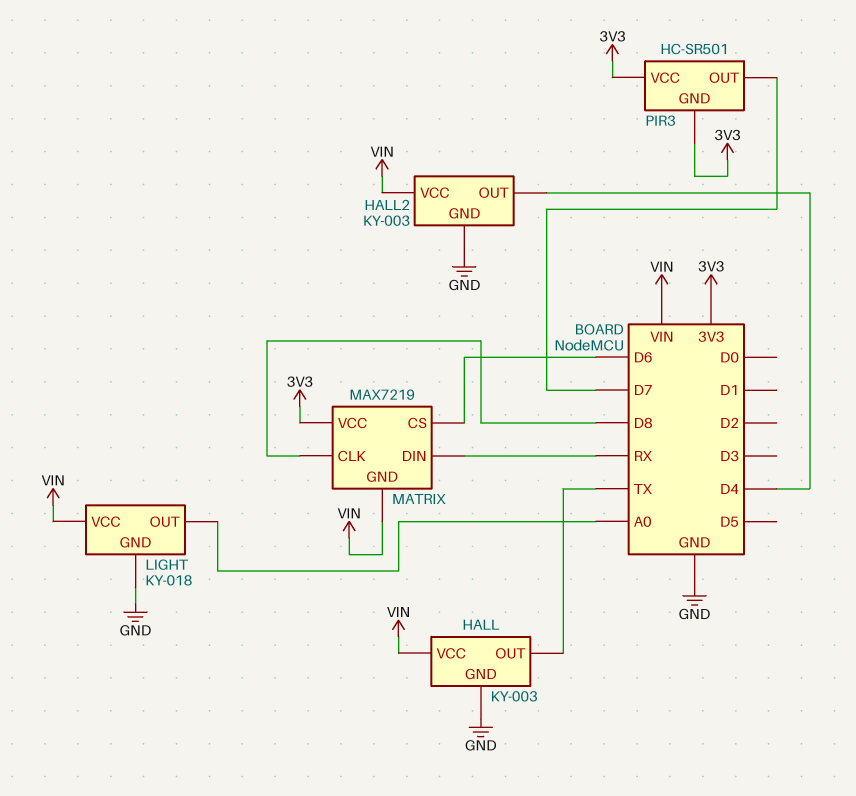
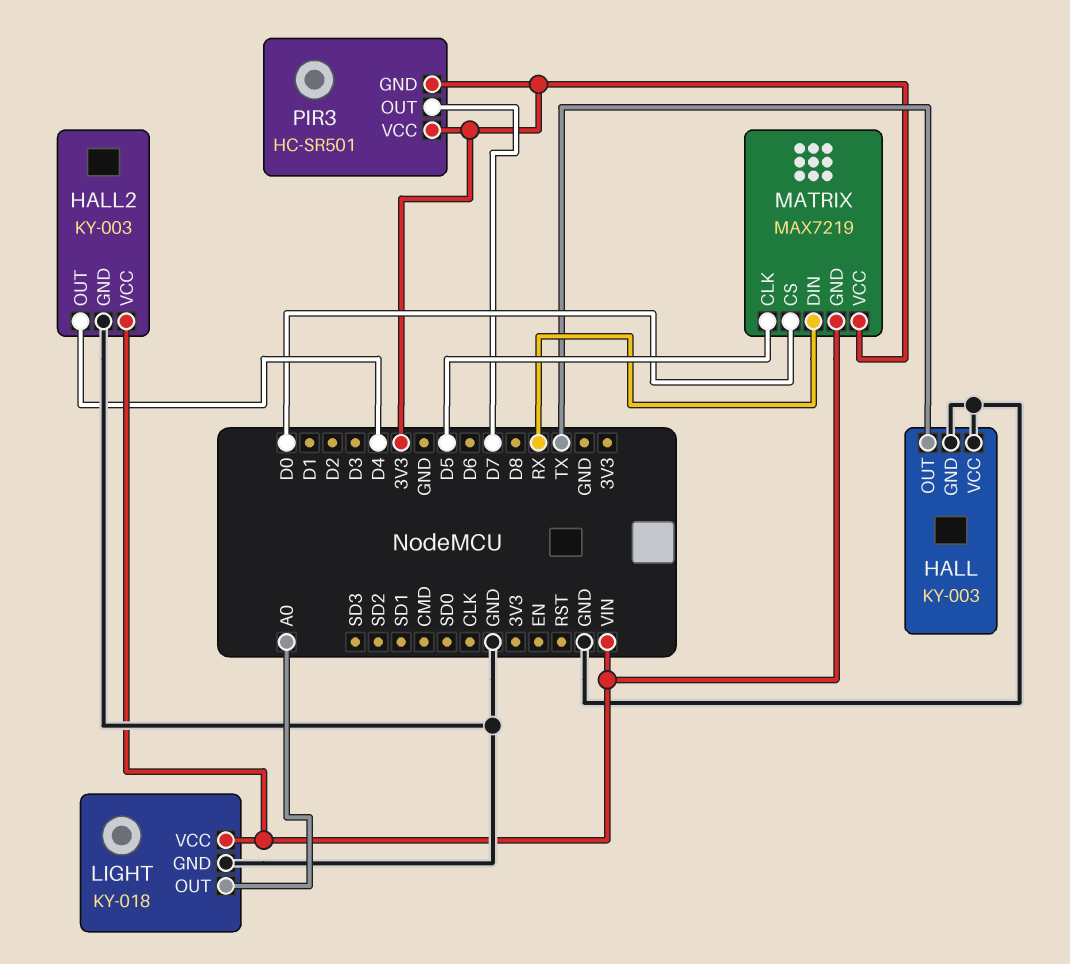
HALL pin VCC: VIN -> GND
MATRIX pin CLK: D8 -> D5
MATRIX pin CS: D6 -> D0

